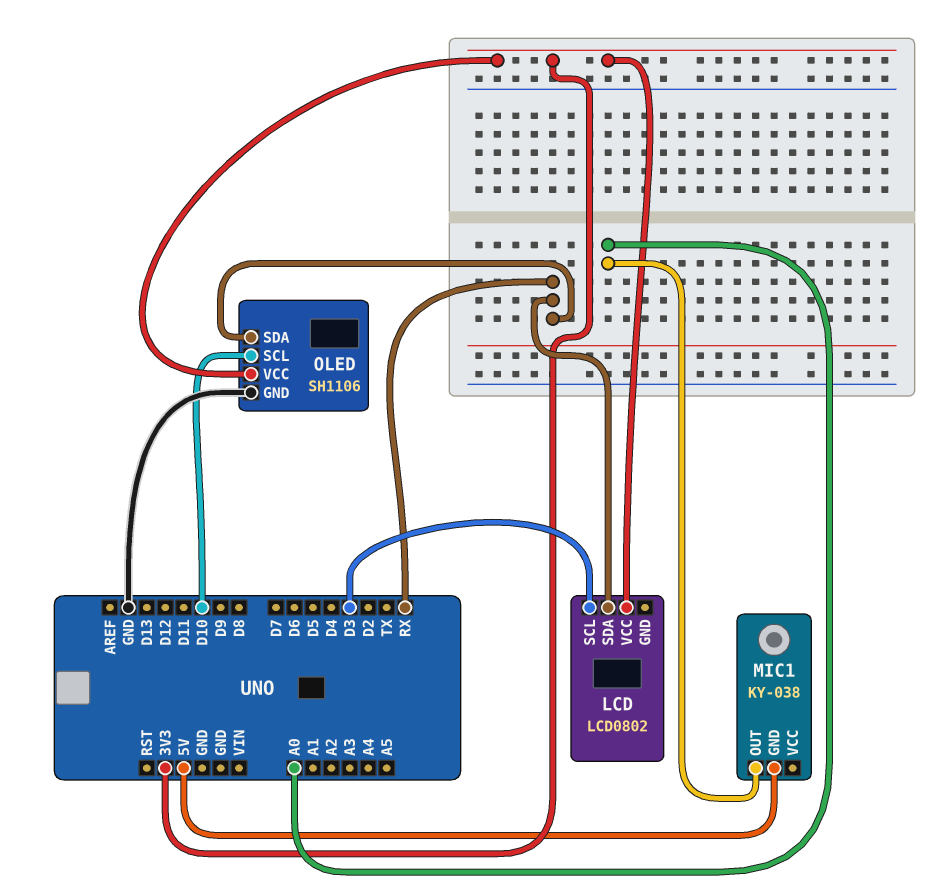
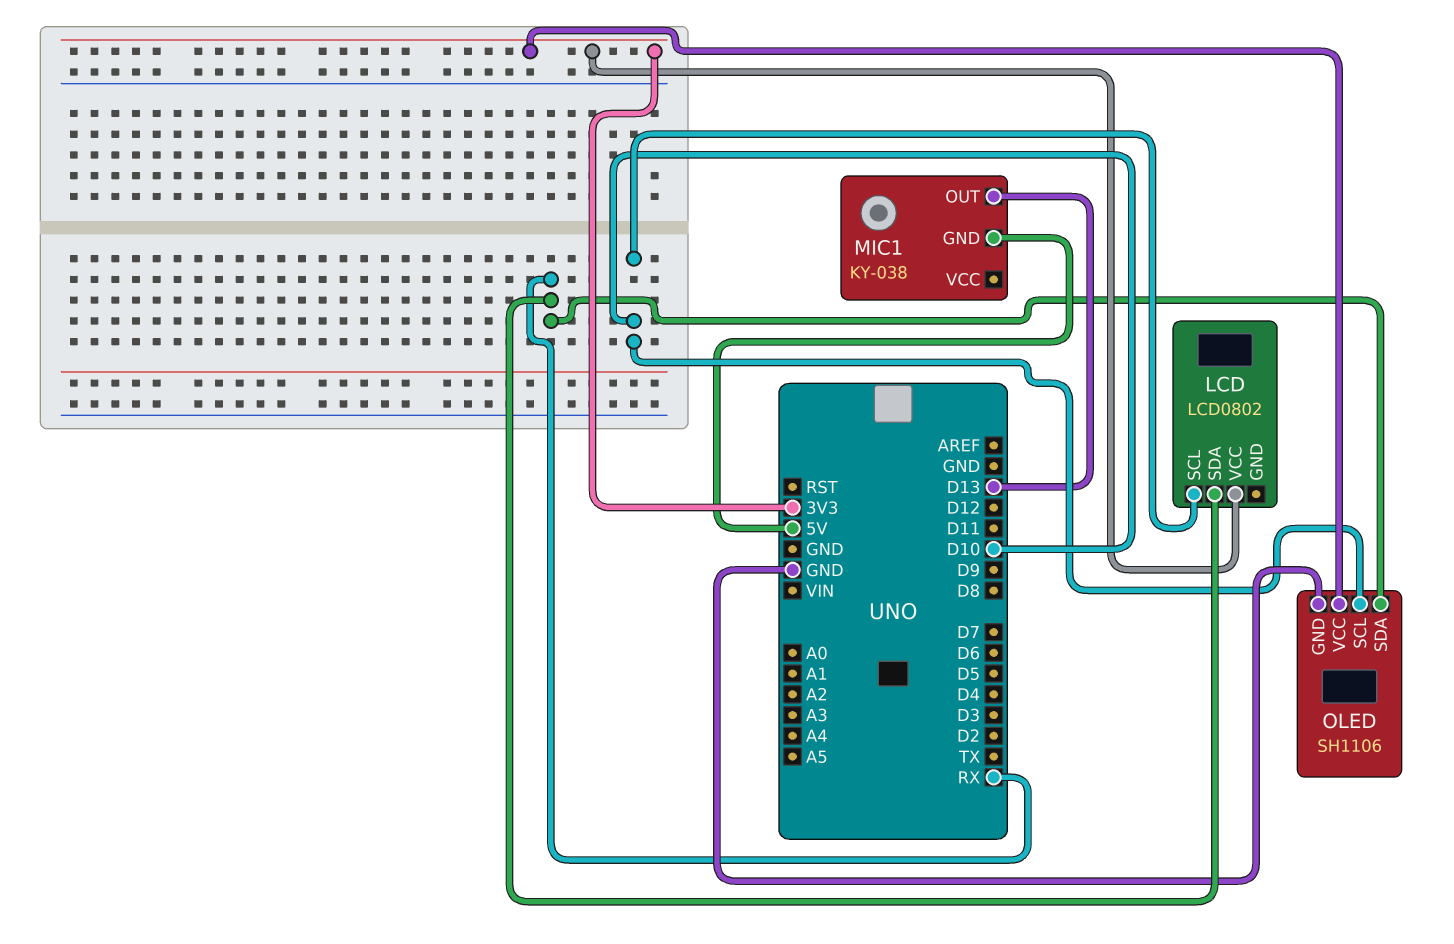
LCD pin SCL: D3 -> D10
MIC1 pin OUT: A0 -> D13

